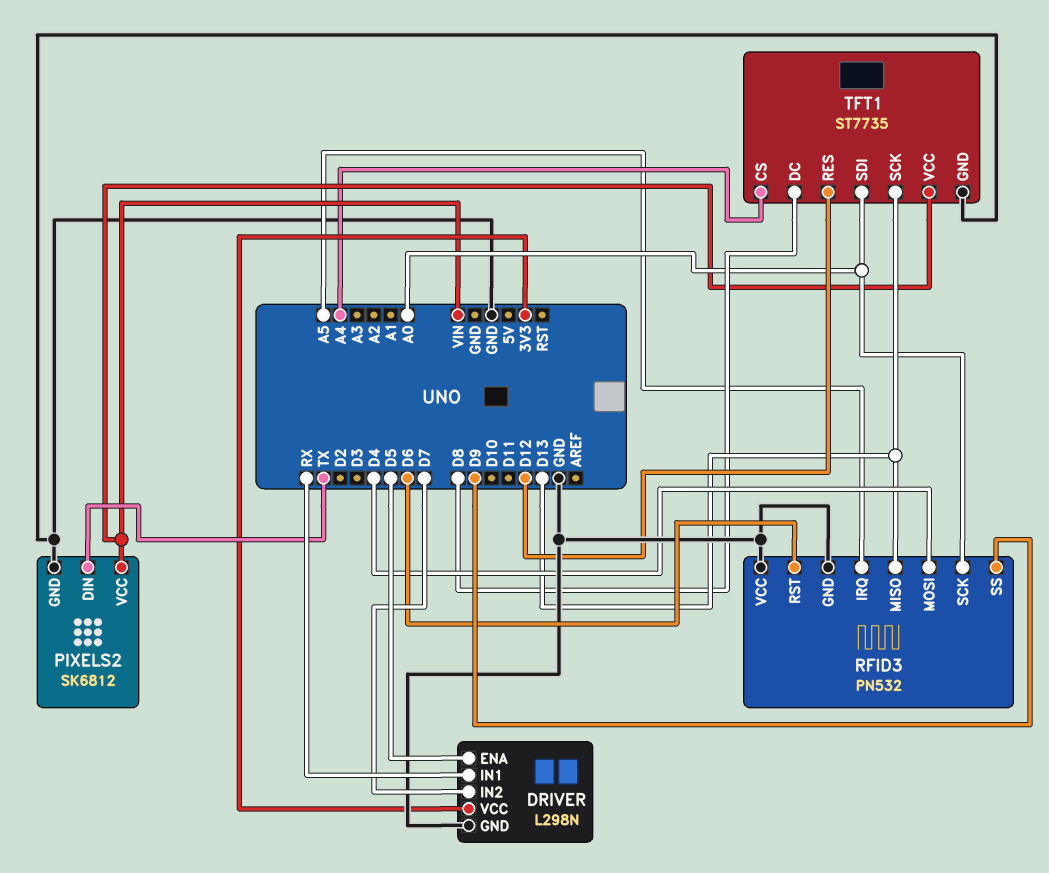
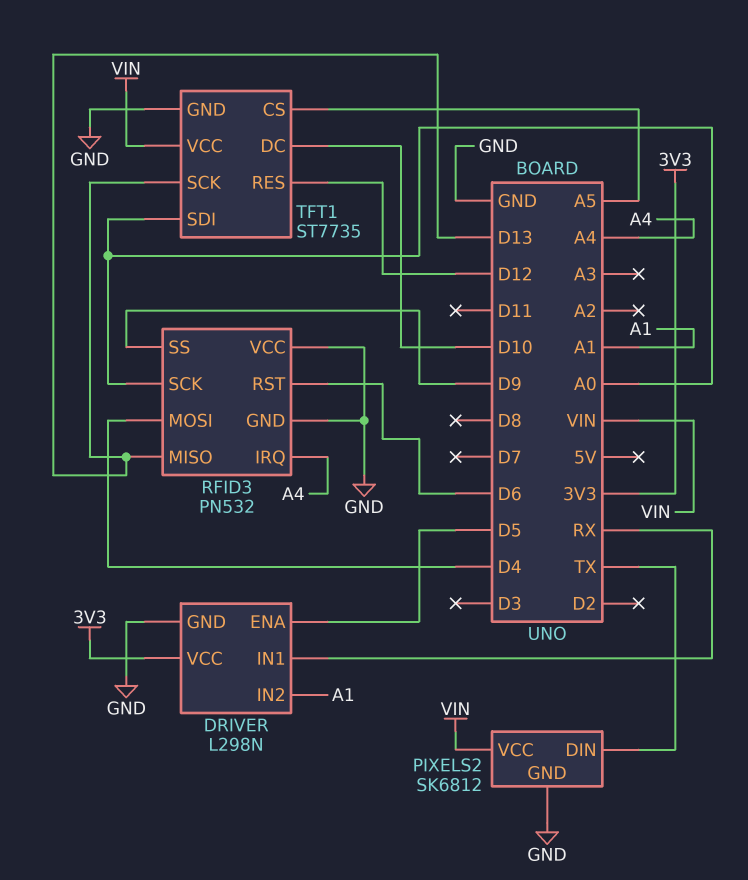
DRIVER pin IN2: D7 -> A1
RFID3 pin IRQ: A5 -> A4
TFT1 pin CS: A4 -> A5
TFT1 pin DC: D8 -> D10

